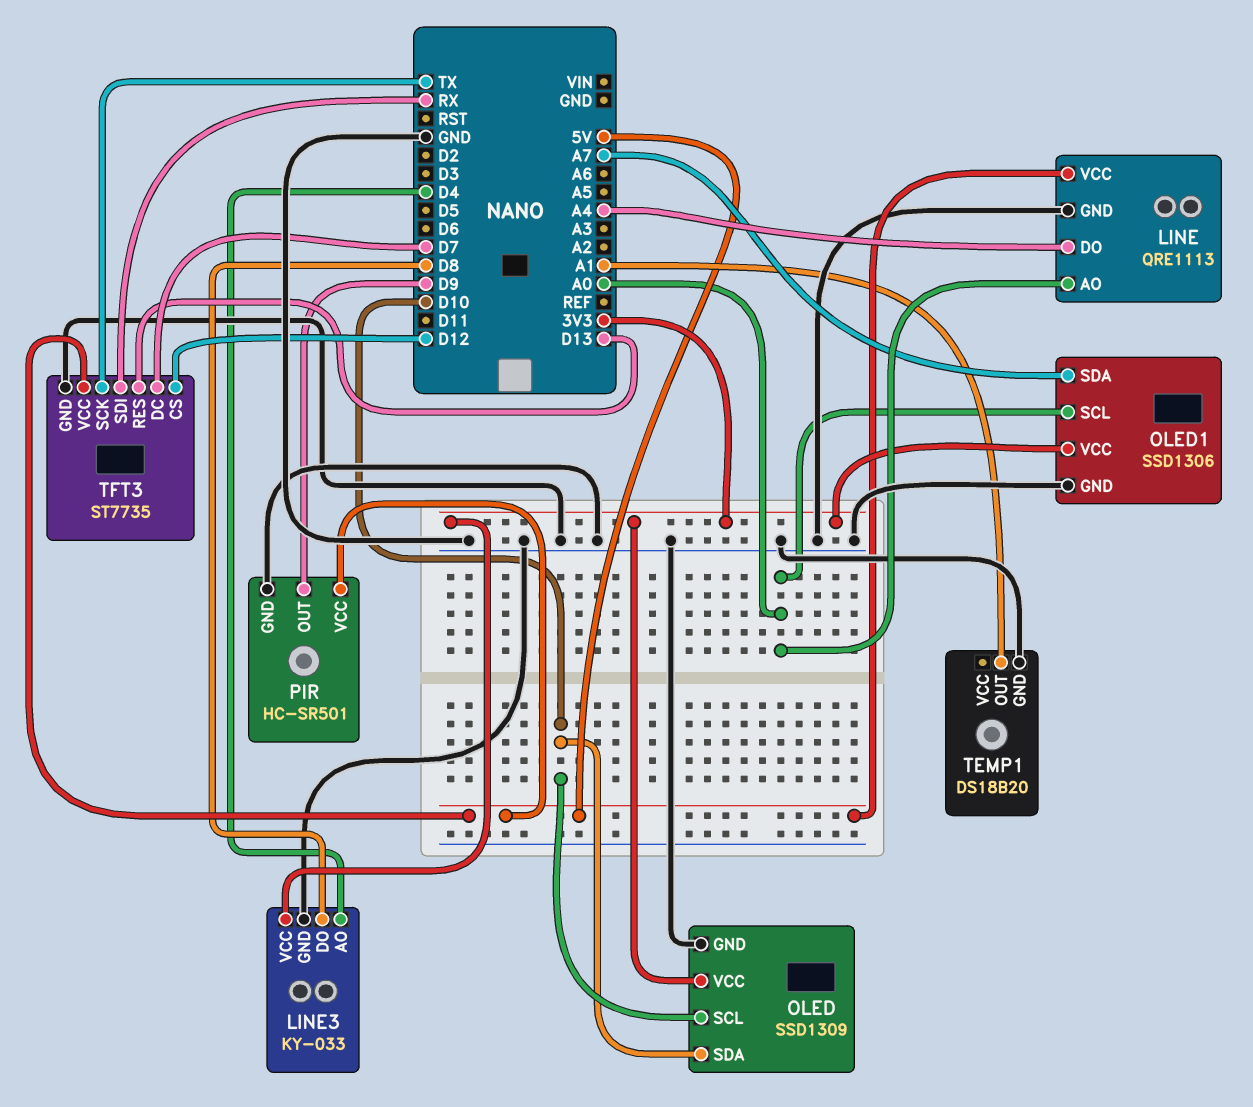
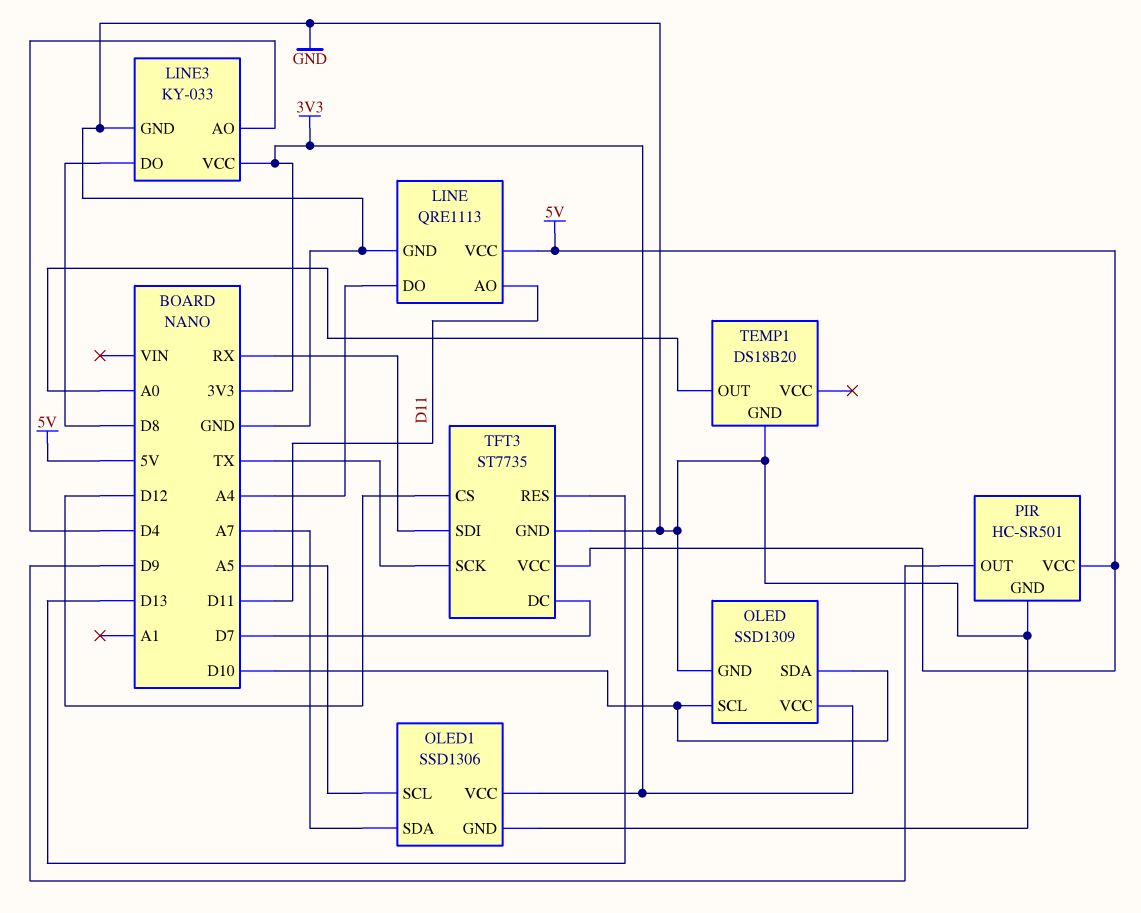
LINE pin AO: A0 -> D11
OLED1 pin SCL: A0 -> A5
TEMP1 pin OUT: A1 -> A0

